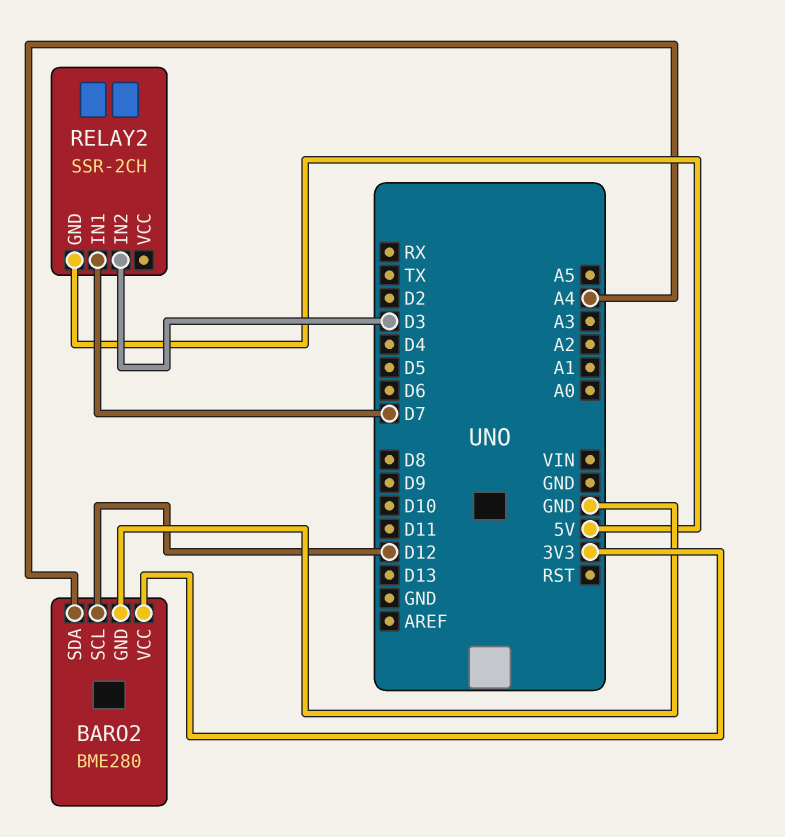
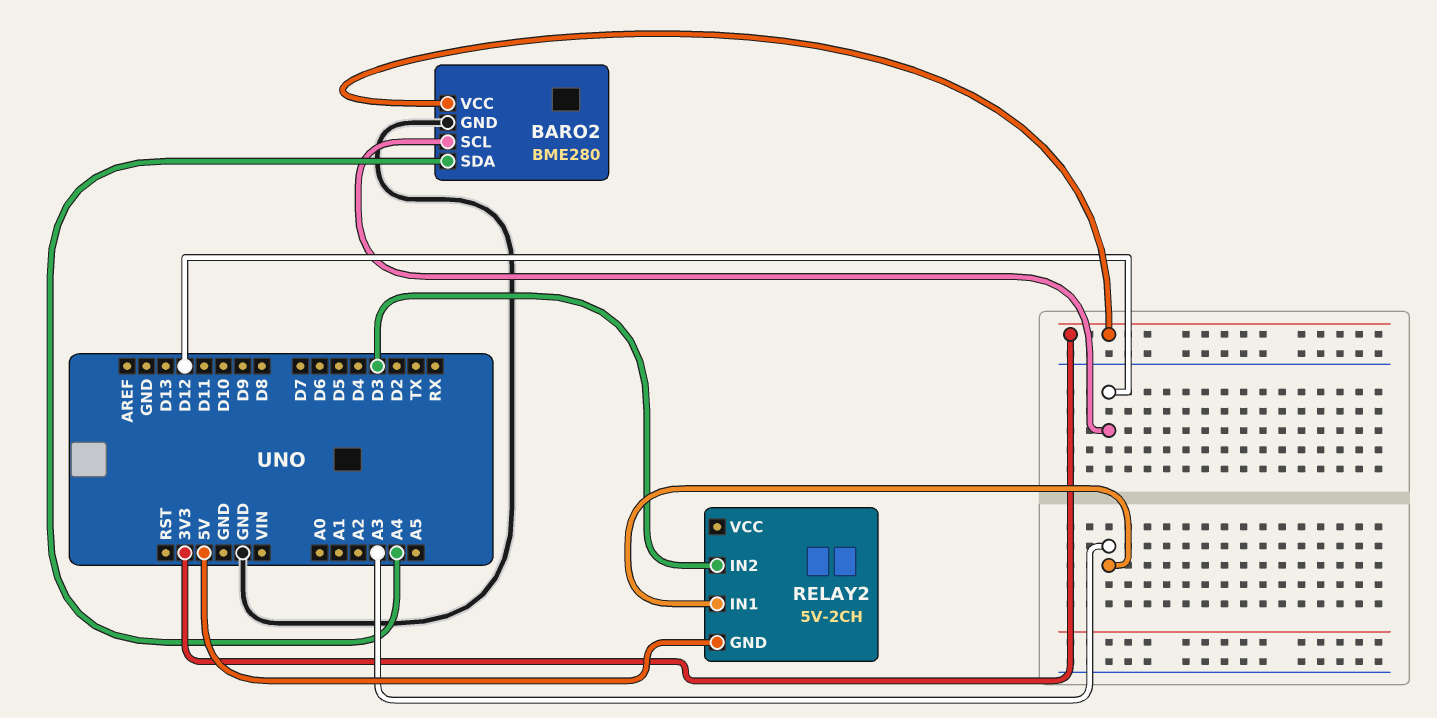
RELAY2: SSR-2CH -> 5V-2CH
RELAY2 pin IN1: D7 -> A3

